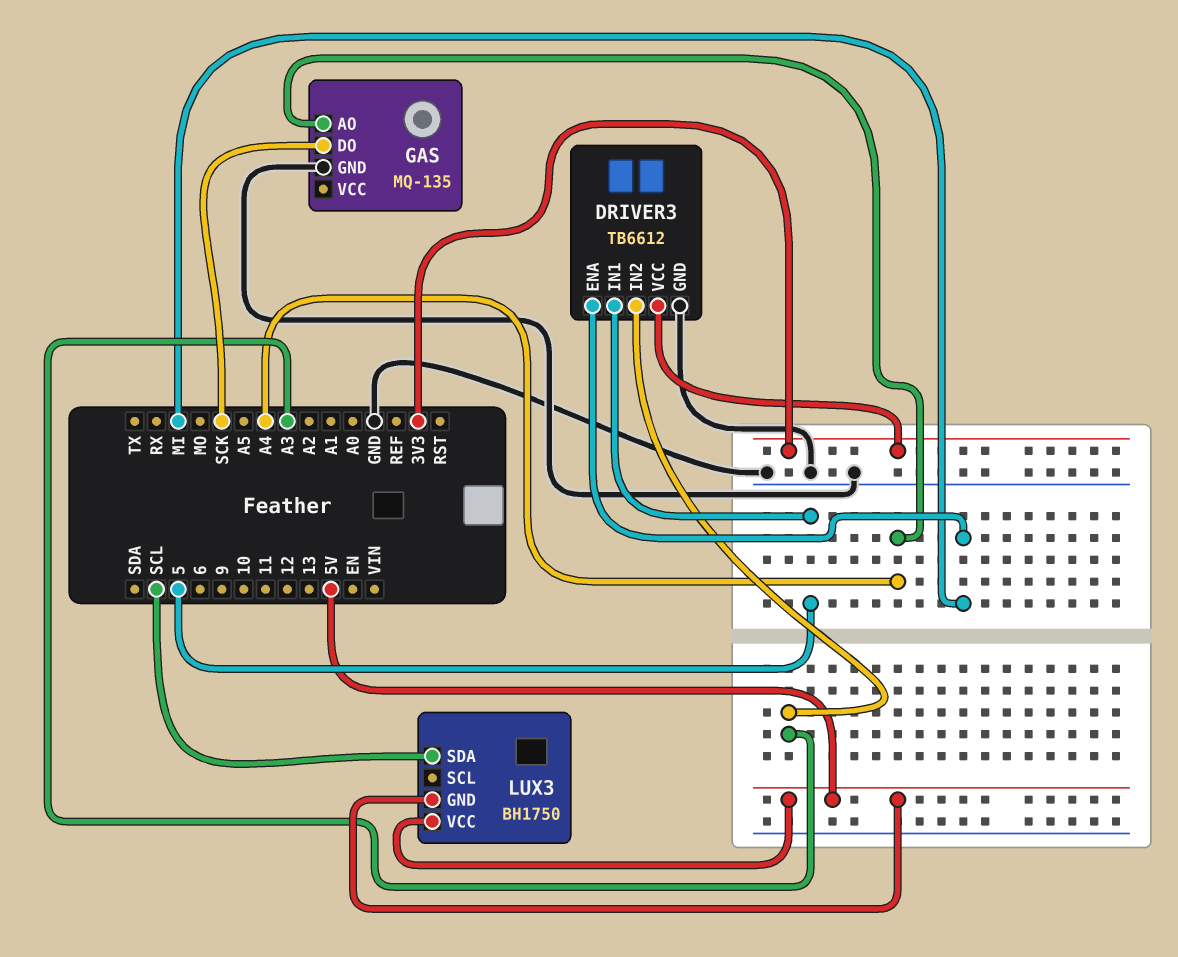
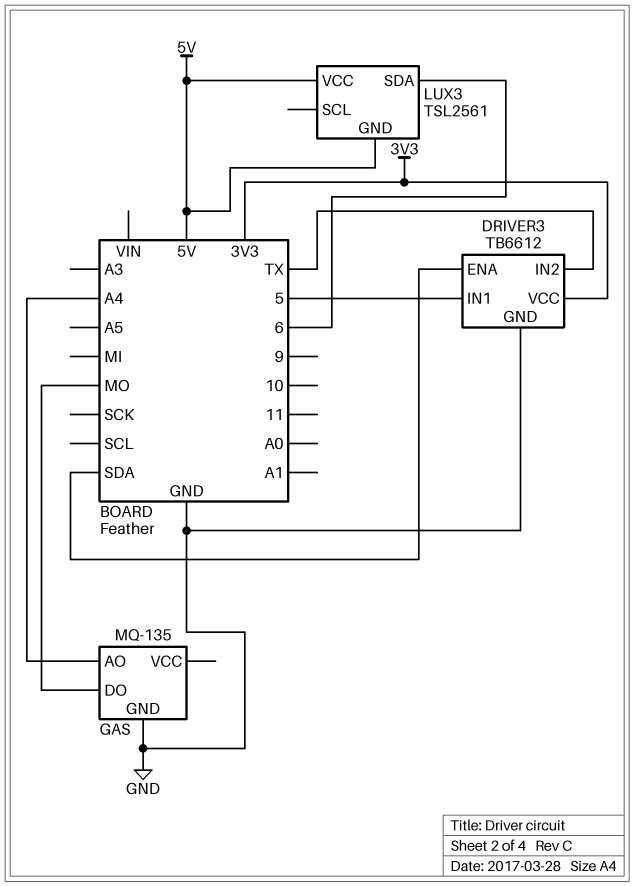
DRIVER3 pin ENA: MI -> SDA
DRIVER3 pin IN2: A3 -> TX
GAS pin DO: SCK -> MO
LUX3: BH1750 -> TSL2561
LUX3 pin SDA: SCL -> 6

